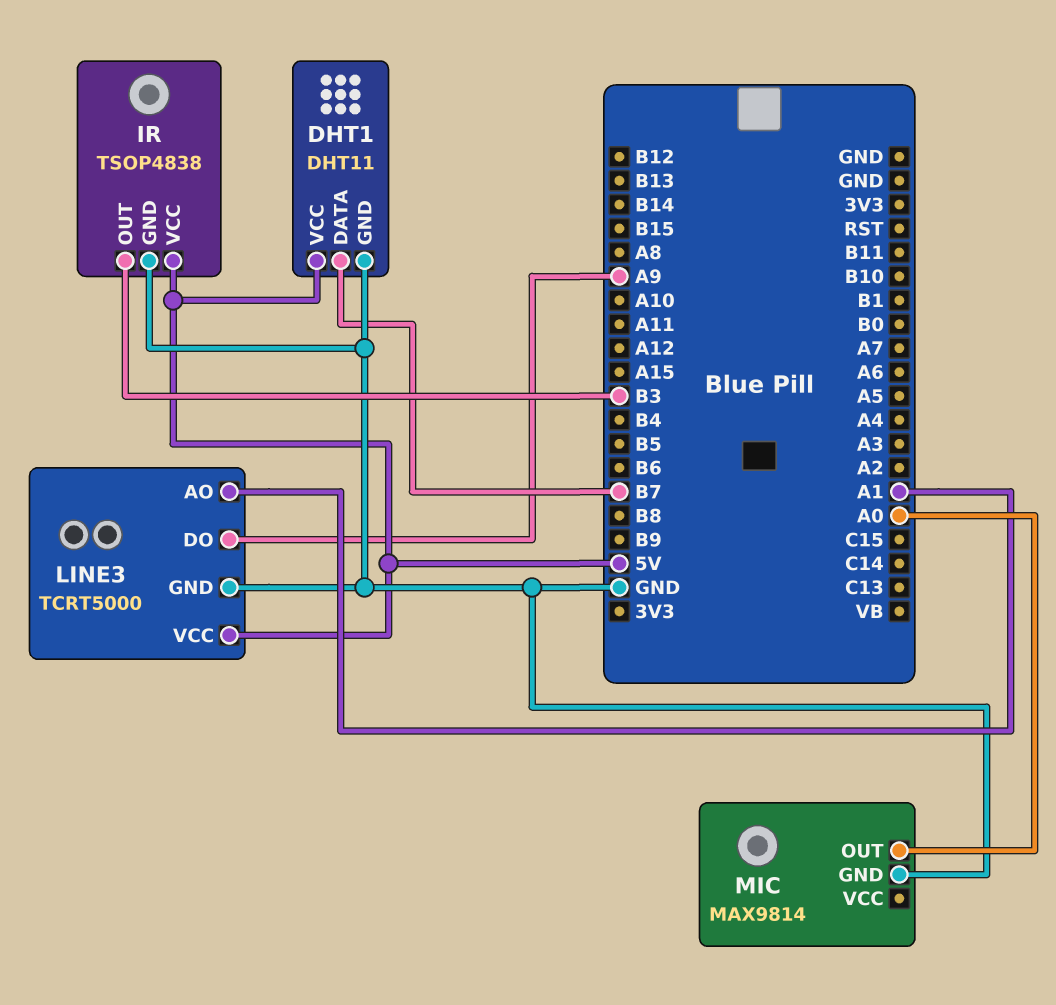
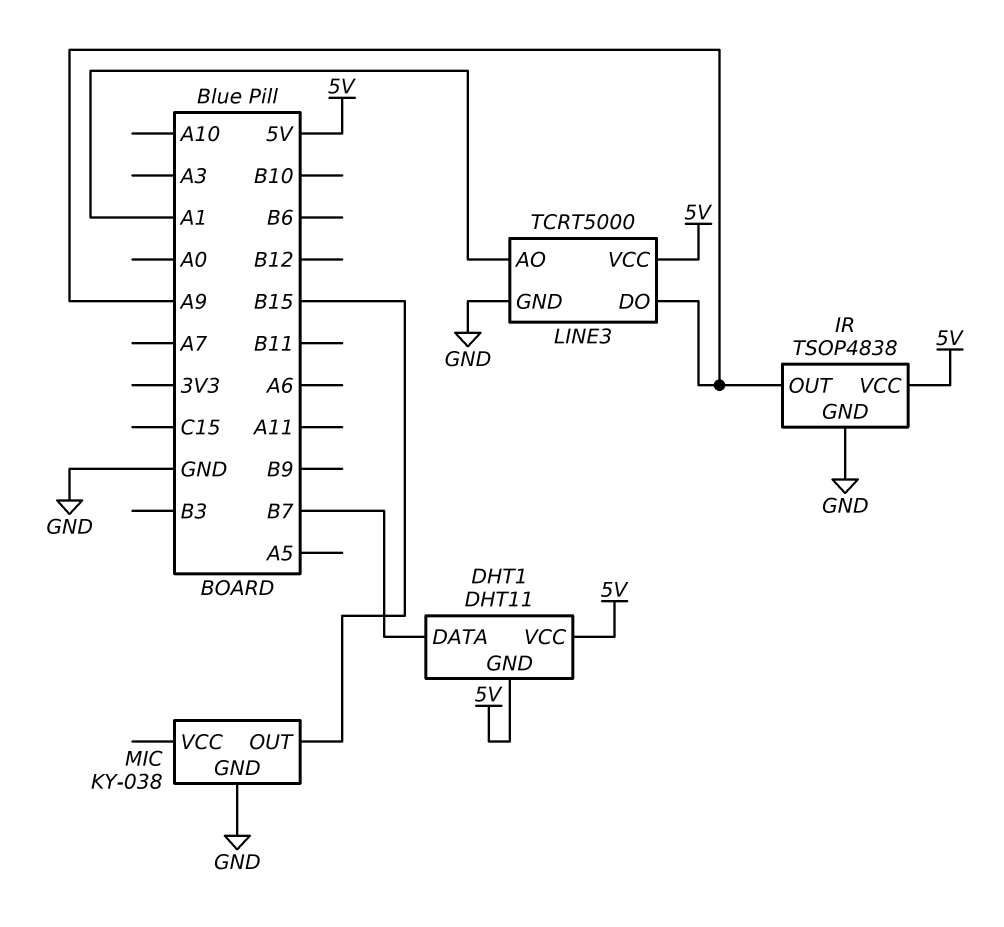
DHT1 pin GND: GND -> 5V
IR pin OUT: B3 -> A9
MIC: MAX9814 -> KY-038
MIC pin OUT: A0 -> B15

